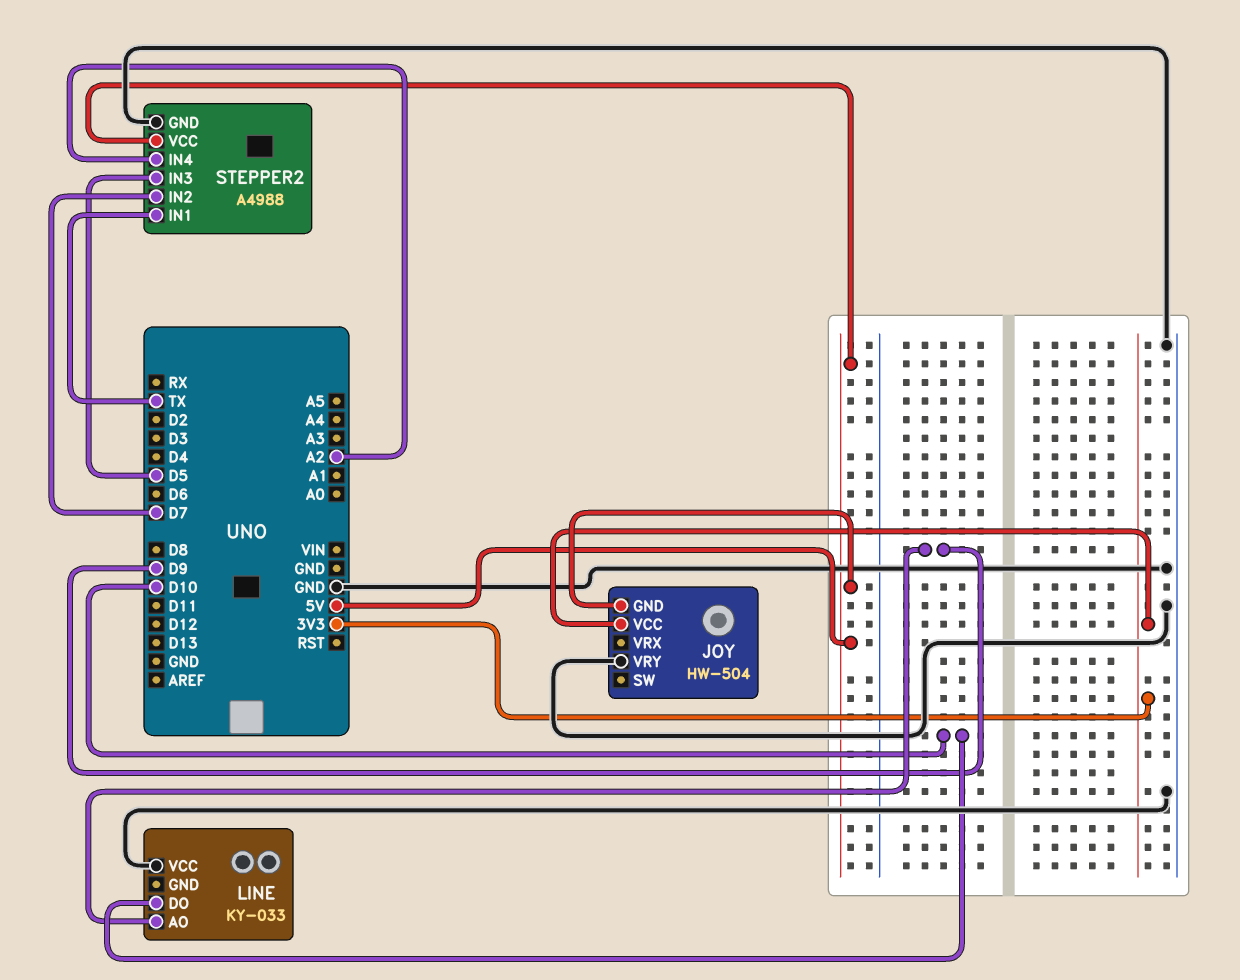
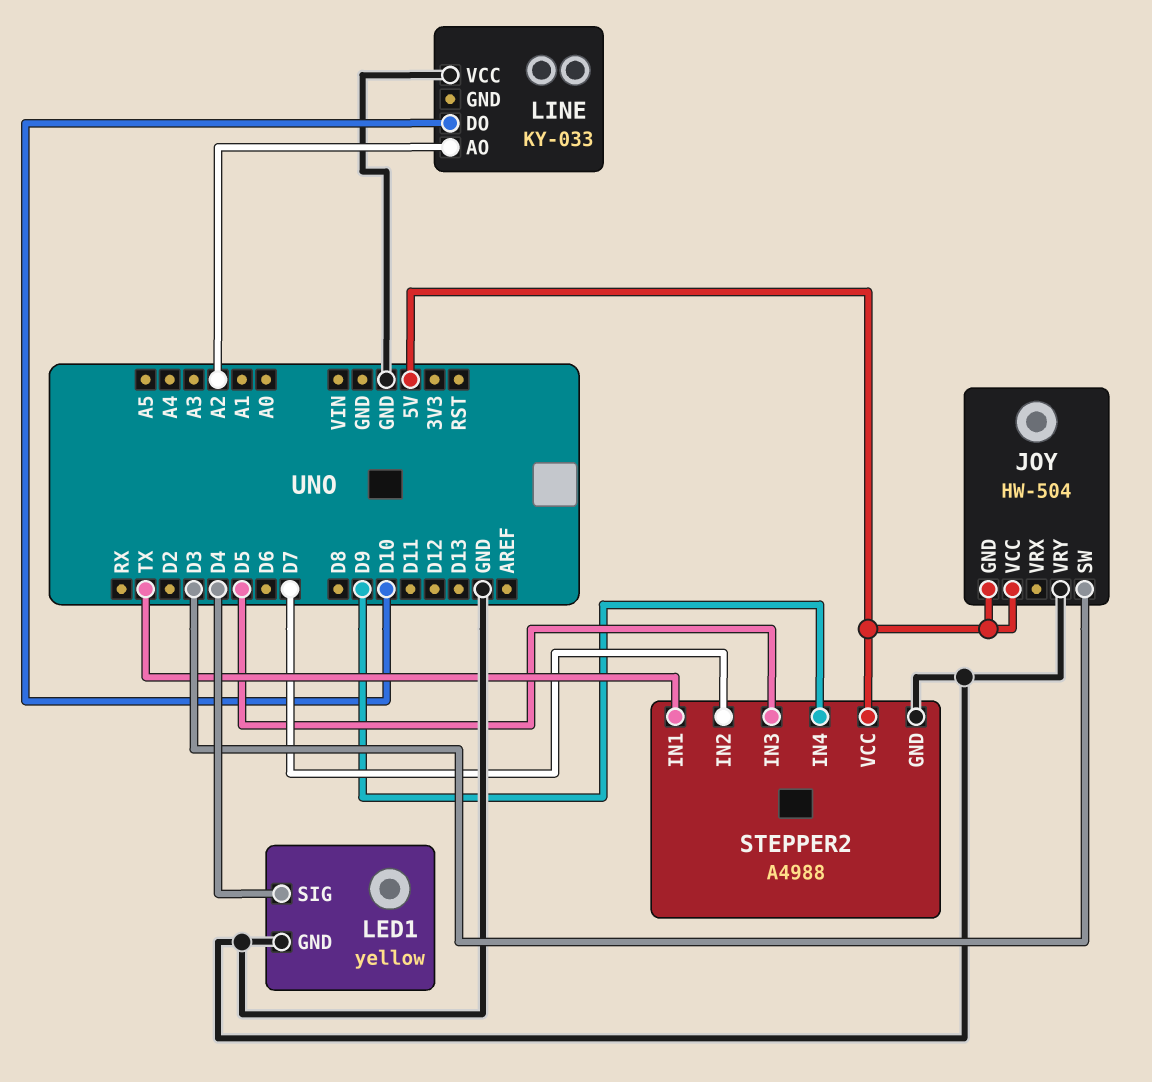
JOY pin SW: none -> D3
JOY pin VCC: 3V3 -> 5V
LED1: none -> yellow
LED1 pin GND: none -> GND
LED1 pin SIG: none -> D4
LINE pin AO: D9 -> A2
STEPPER2 pin IN4: A2 -> D9

